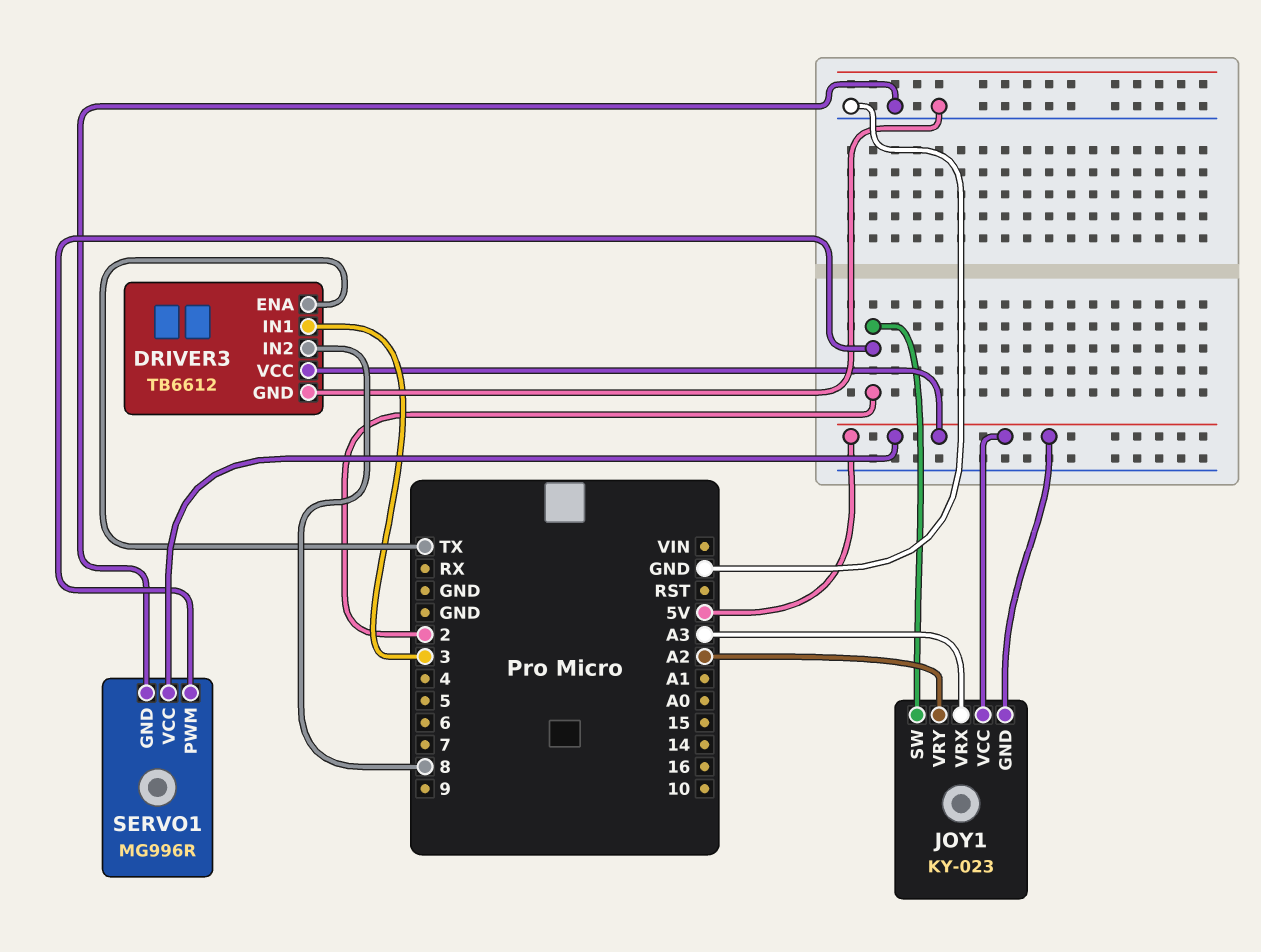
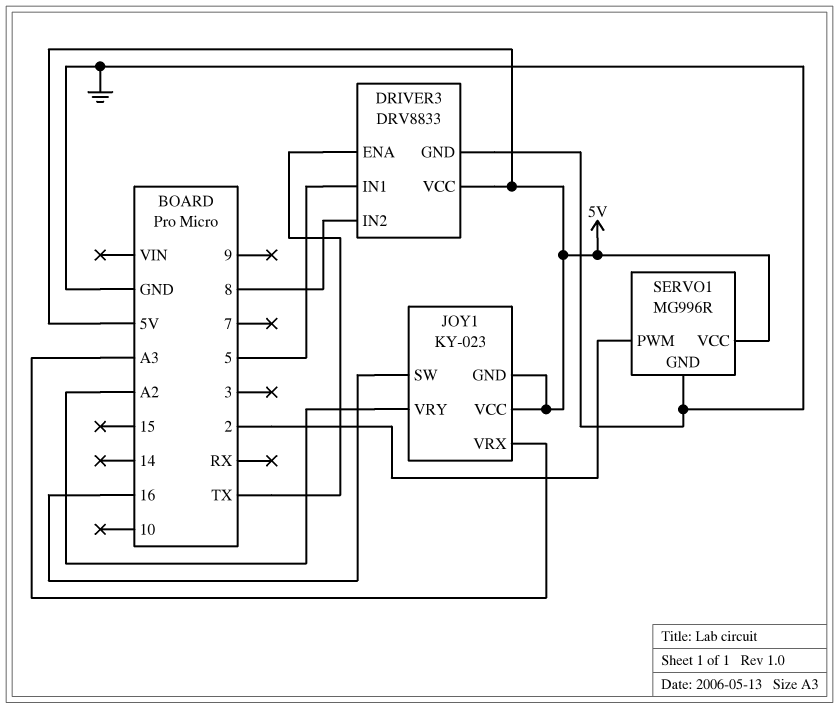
DRIVER3: TB6612 -> DRV8833
DRIVER3 pin IN1: 3 -> 5
JOY1 pin SW: 2 -> 16

